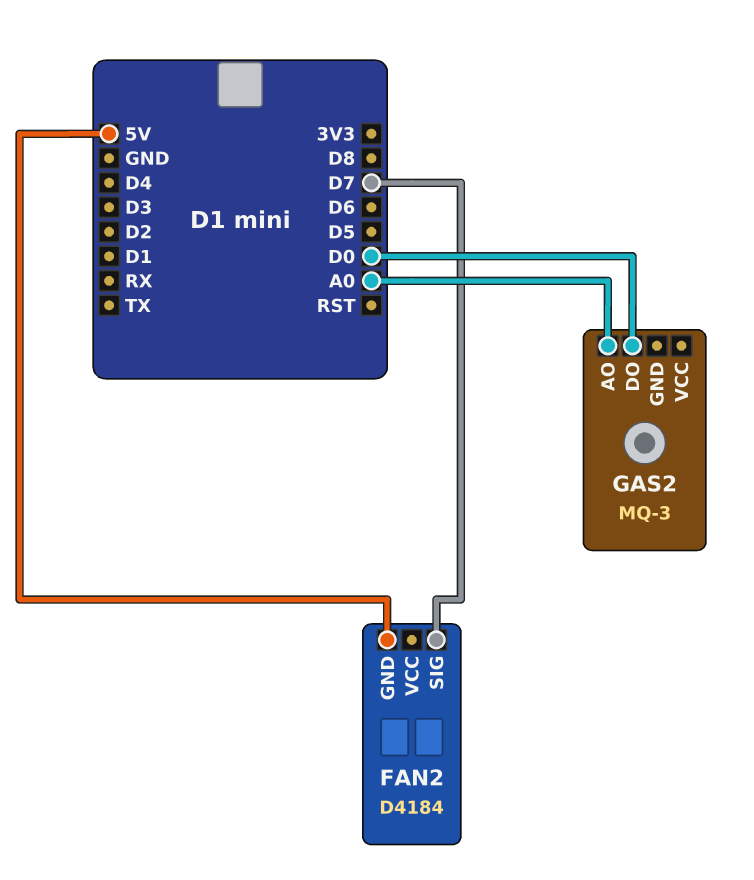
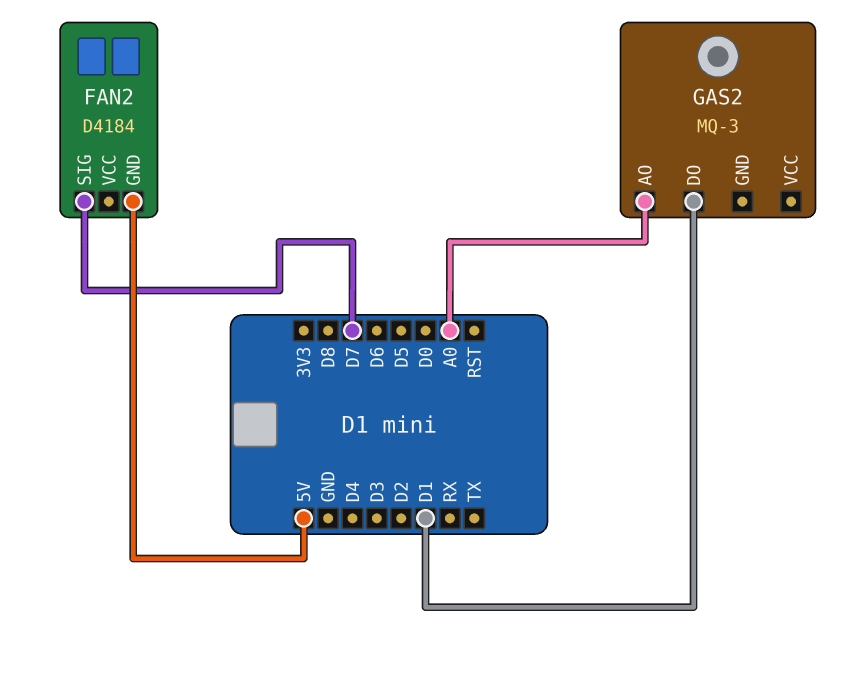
GAS2 pin DO: D0 -> D1

